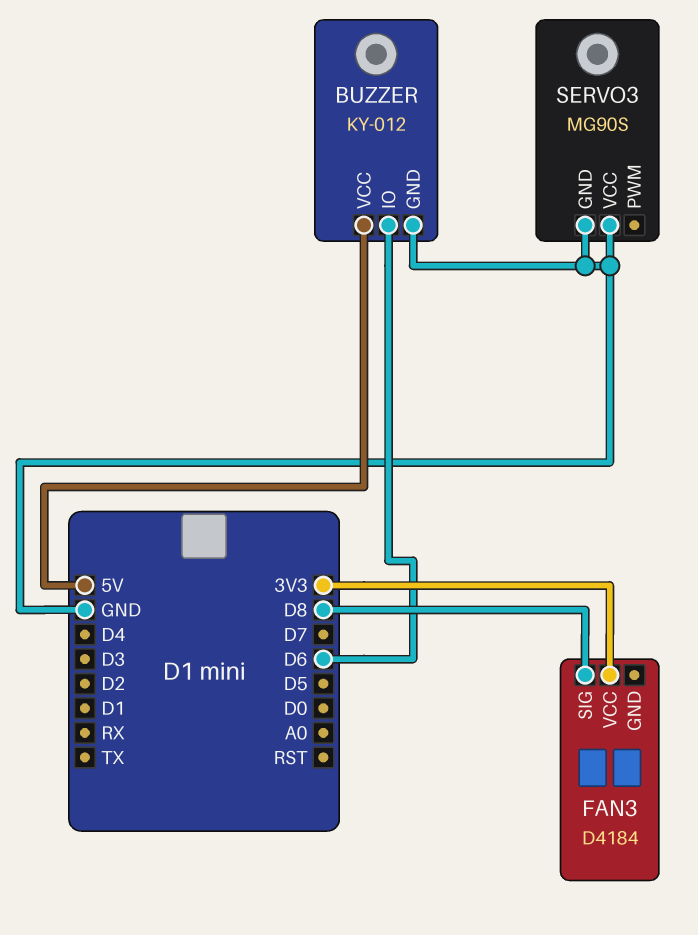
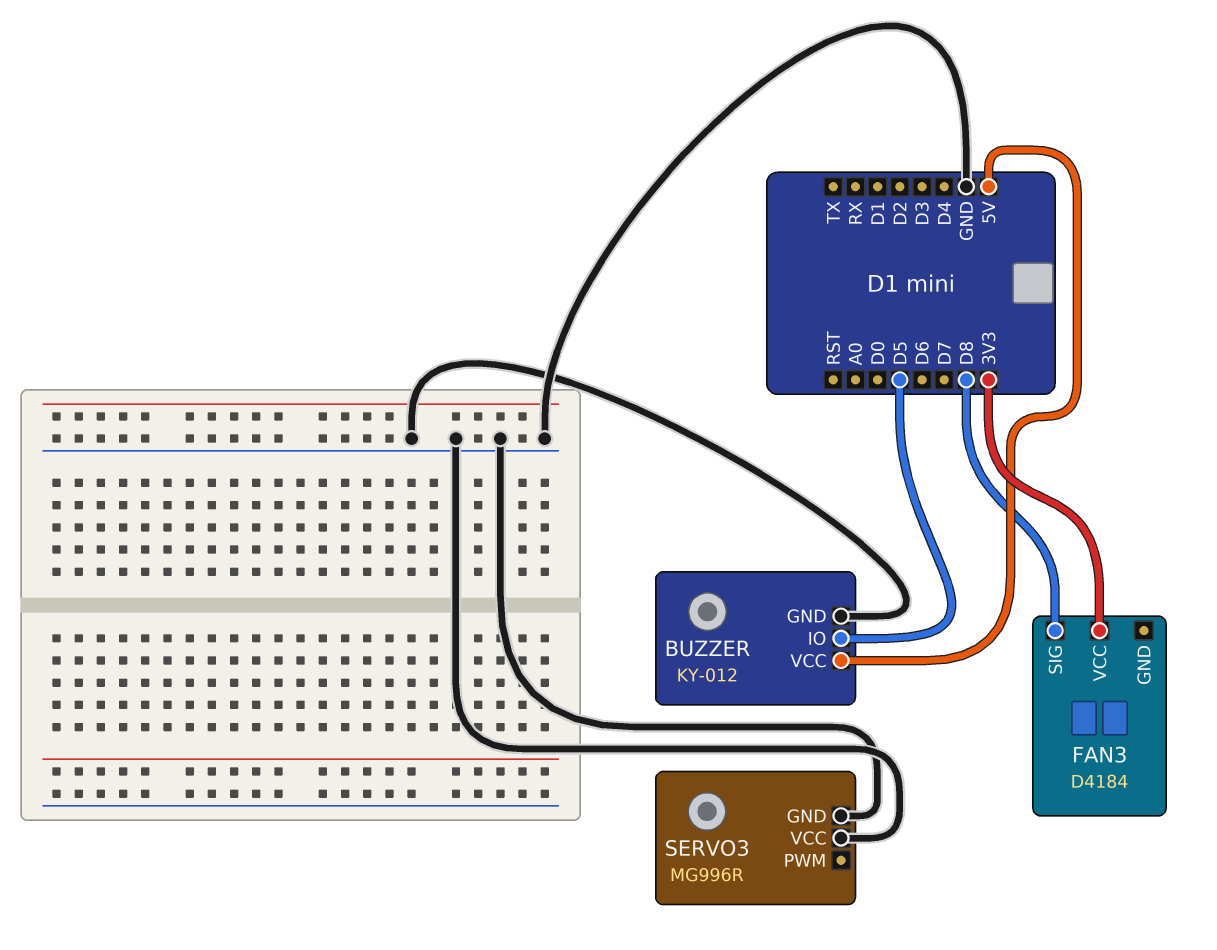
BUZZER pin IO: D6 -> D5
SERVO3: MG90S -> MG996R

